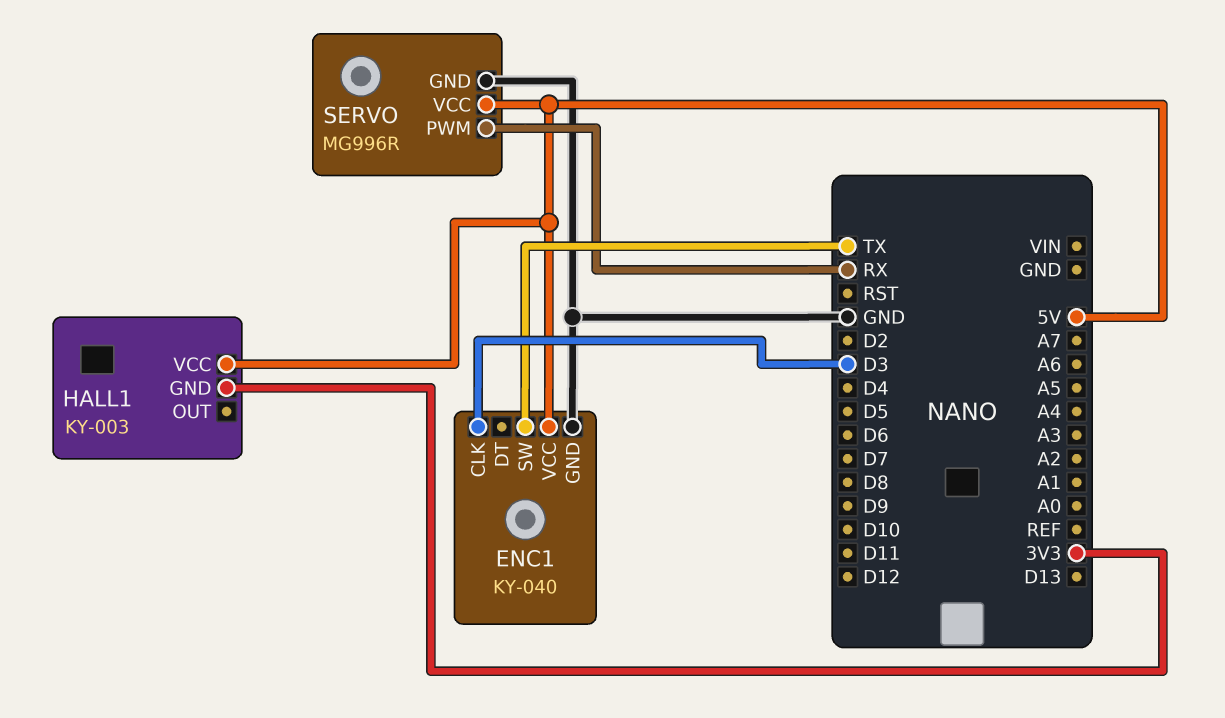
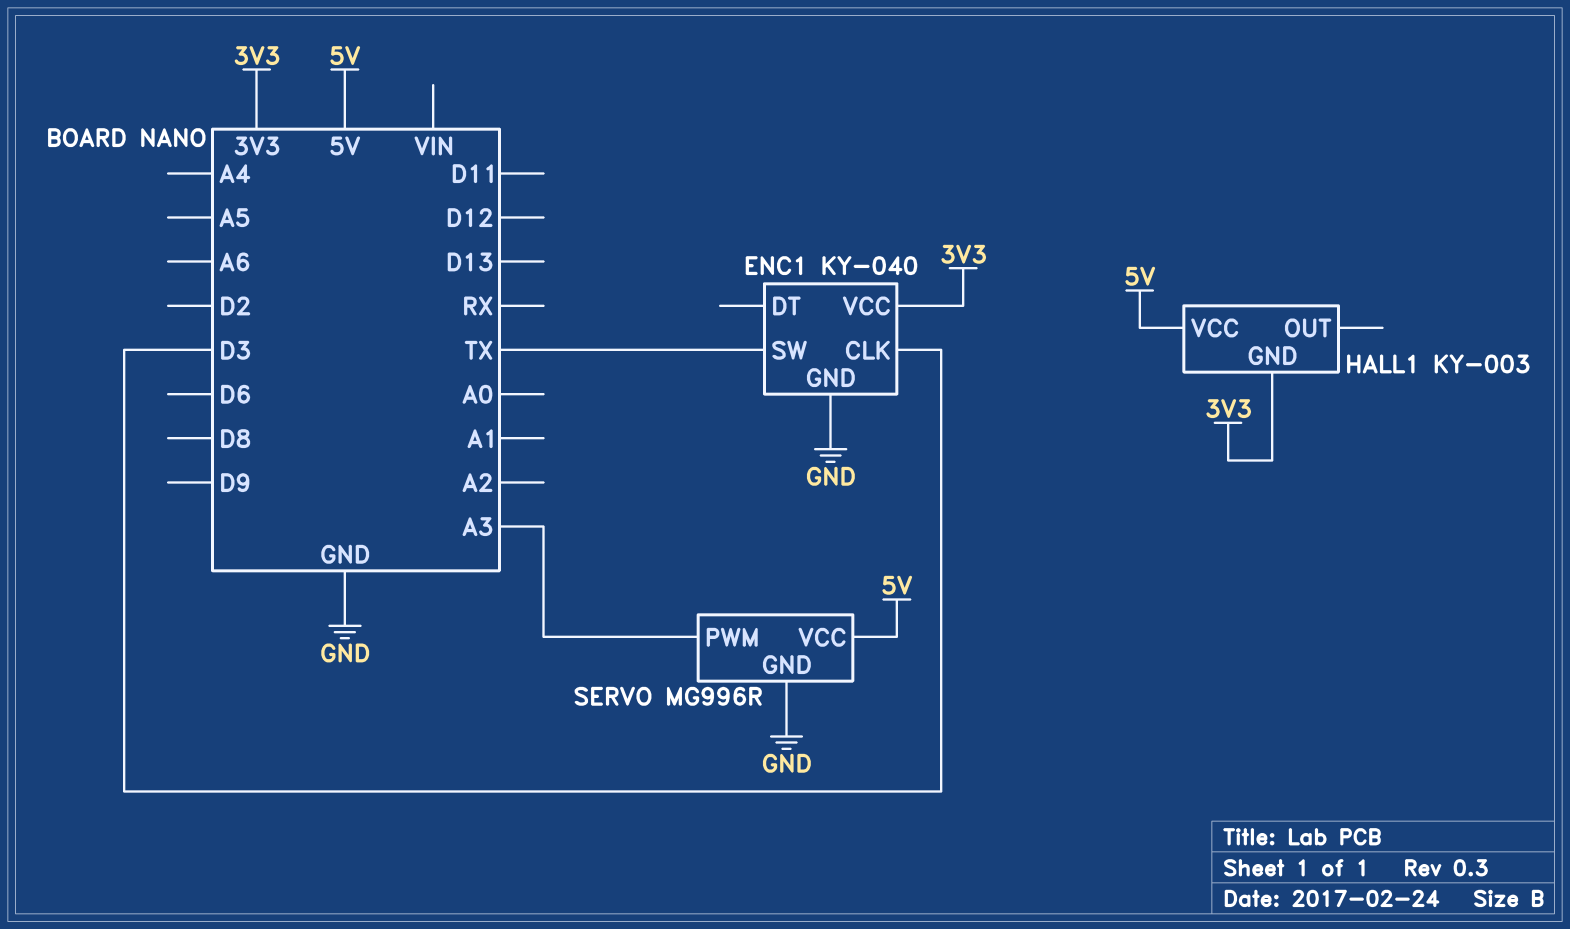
ENC1 pin VCC: 5V -> 3V3
SERVO pin PWM: RX -> A3

